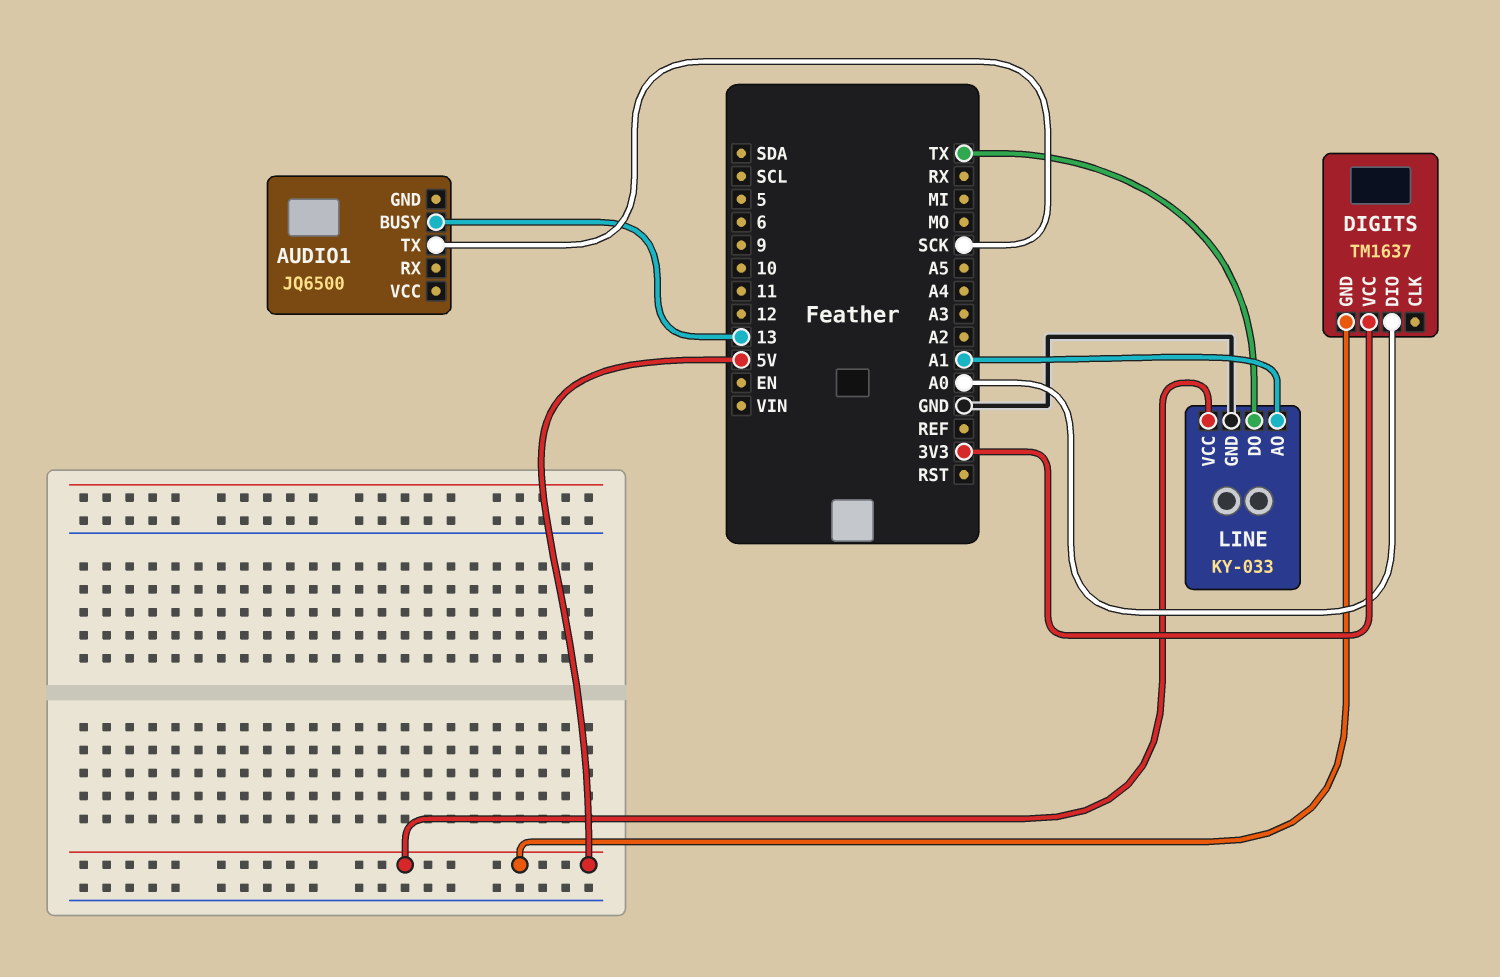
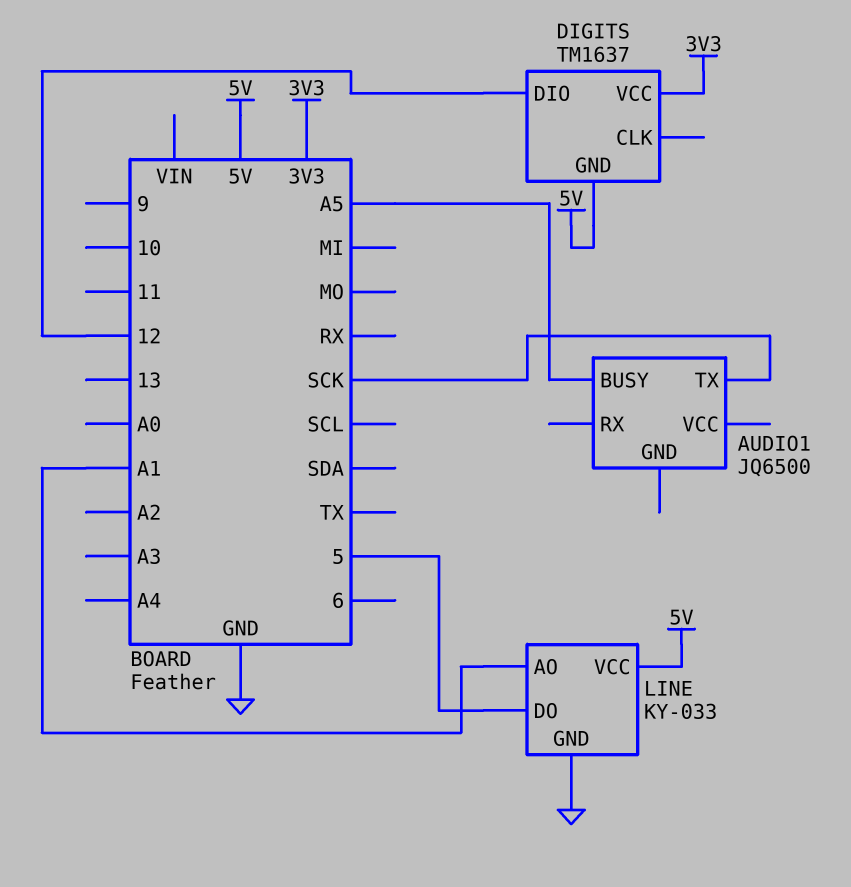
AUDIO1 pin BUSY: 13 -> A5
DIGITS pin DIO: A0 -> 12
LINE pin DO: TX -> 5

